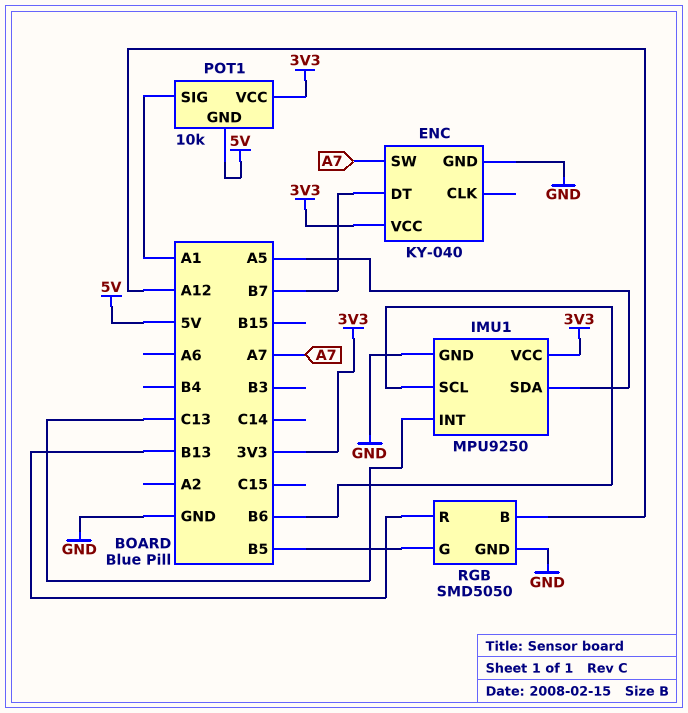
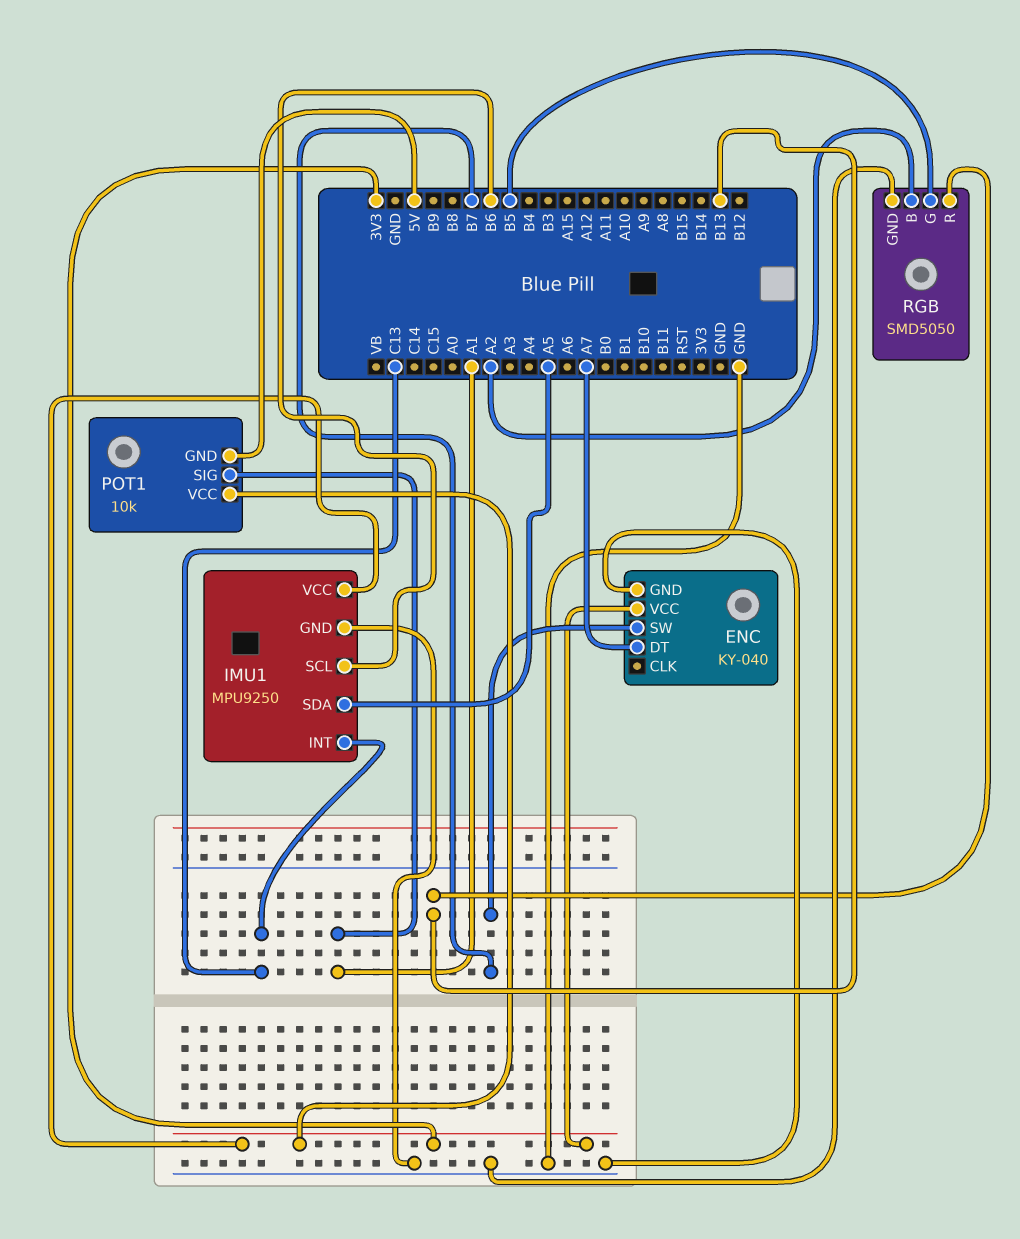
ENC pin DT: B7 -> A7
ENC pin SW: A7 -> B7
RGB pin B: A12 -> A2

